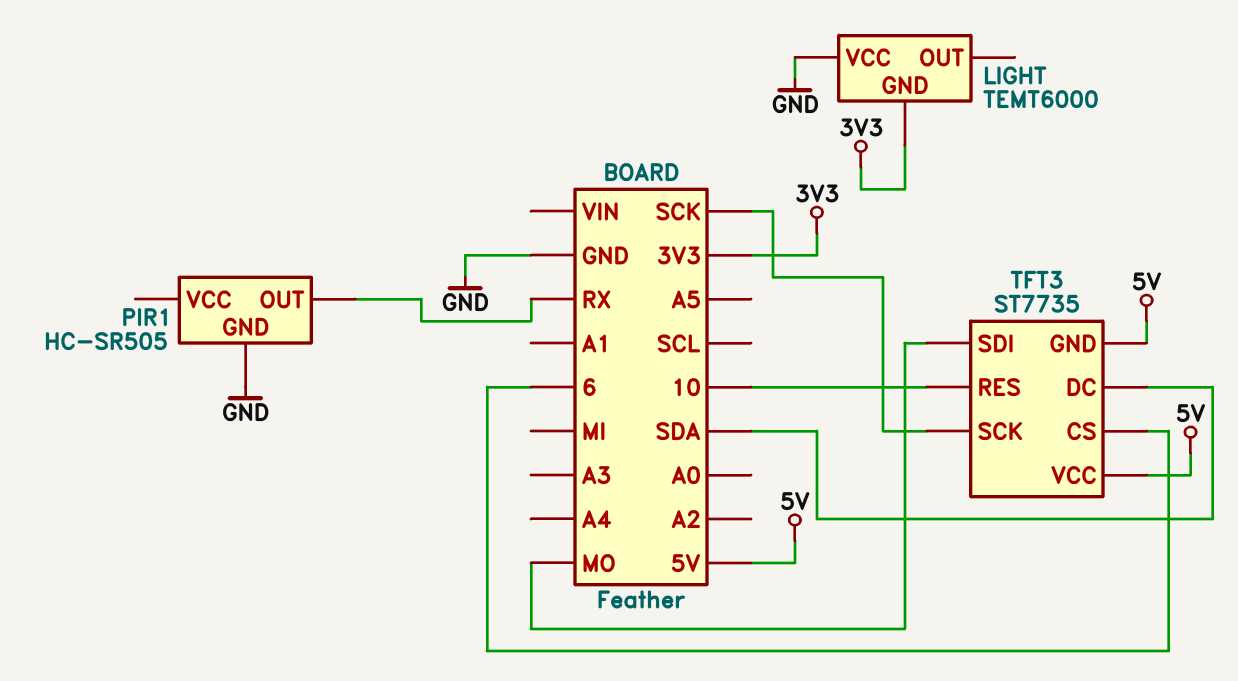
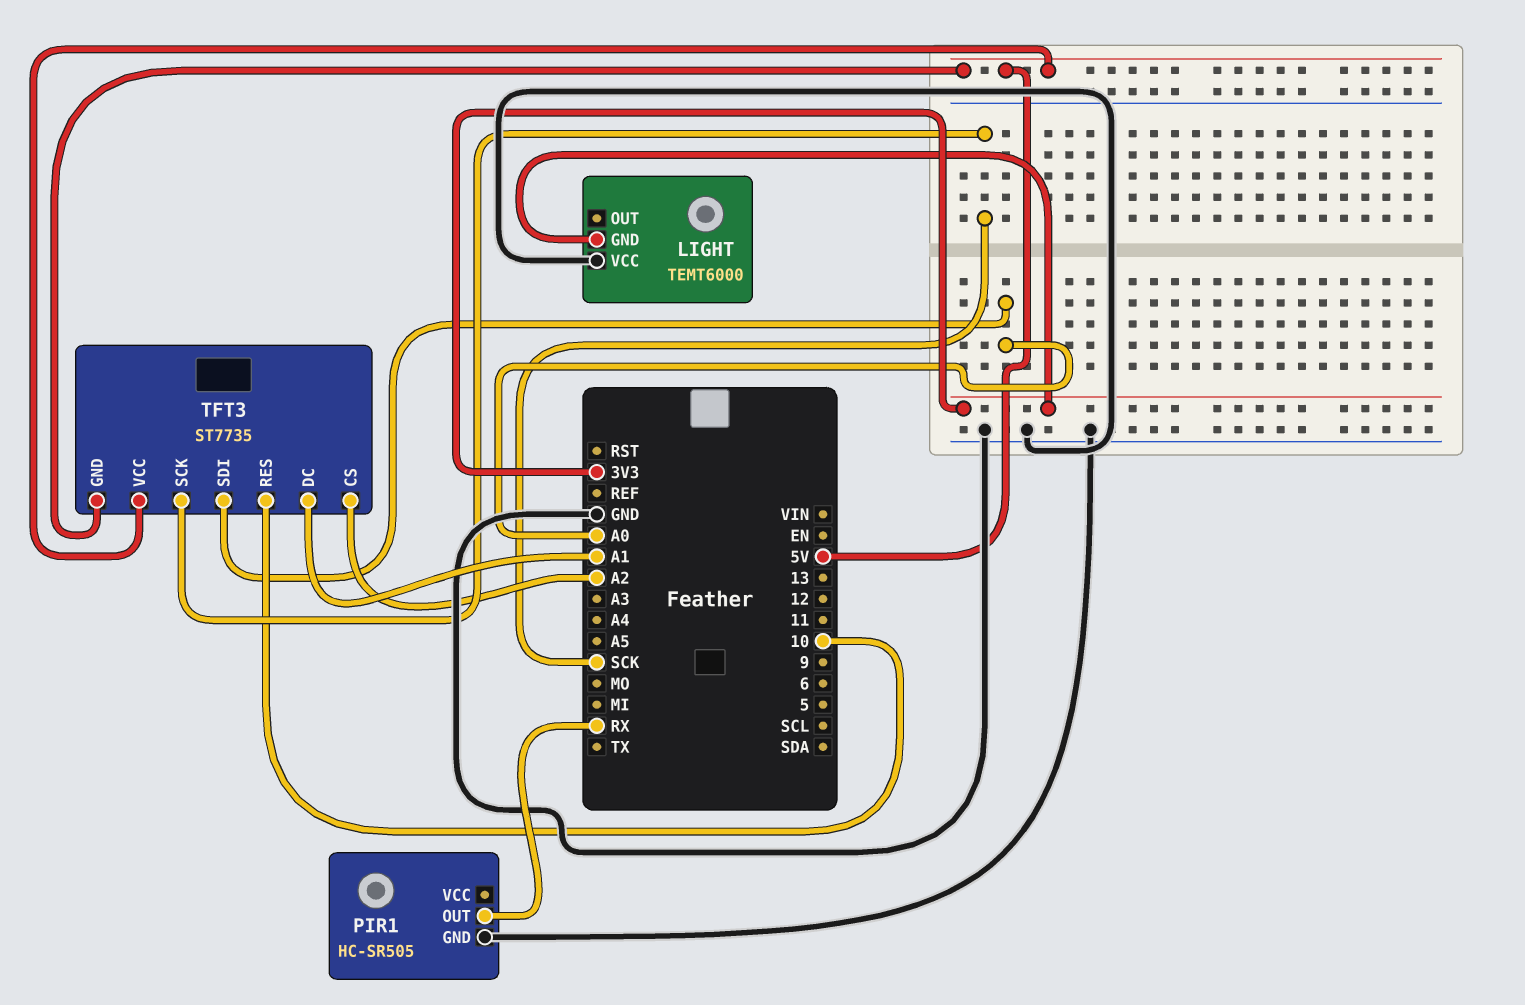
TFT3 pin CS: 6 -> A2
TFT3 pin DC: SDA -> A1
TFT3 pin SDI: MO -> A0

